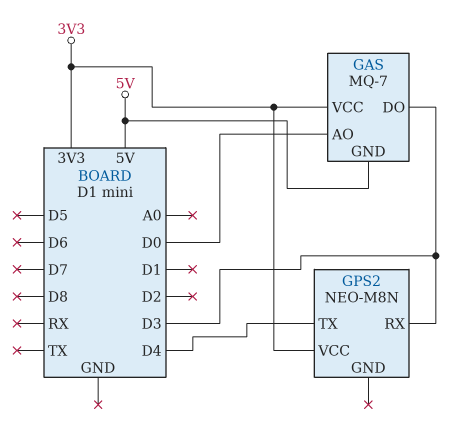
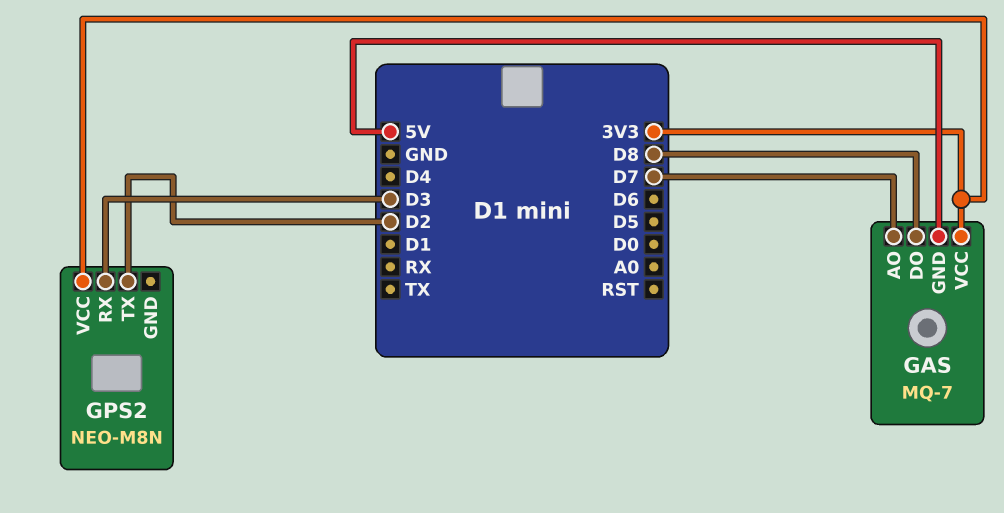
GAS pin AO: D0 -> D7
GAS pin DO: D3 -> D8
GPS2 pin TX: D4 -> D2

